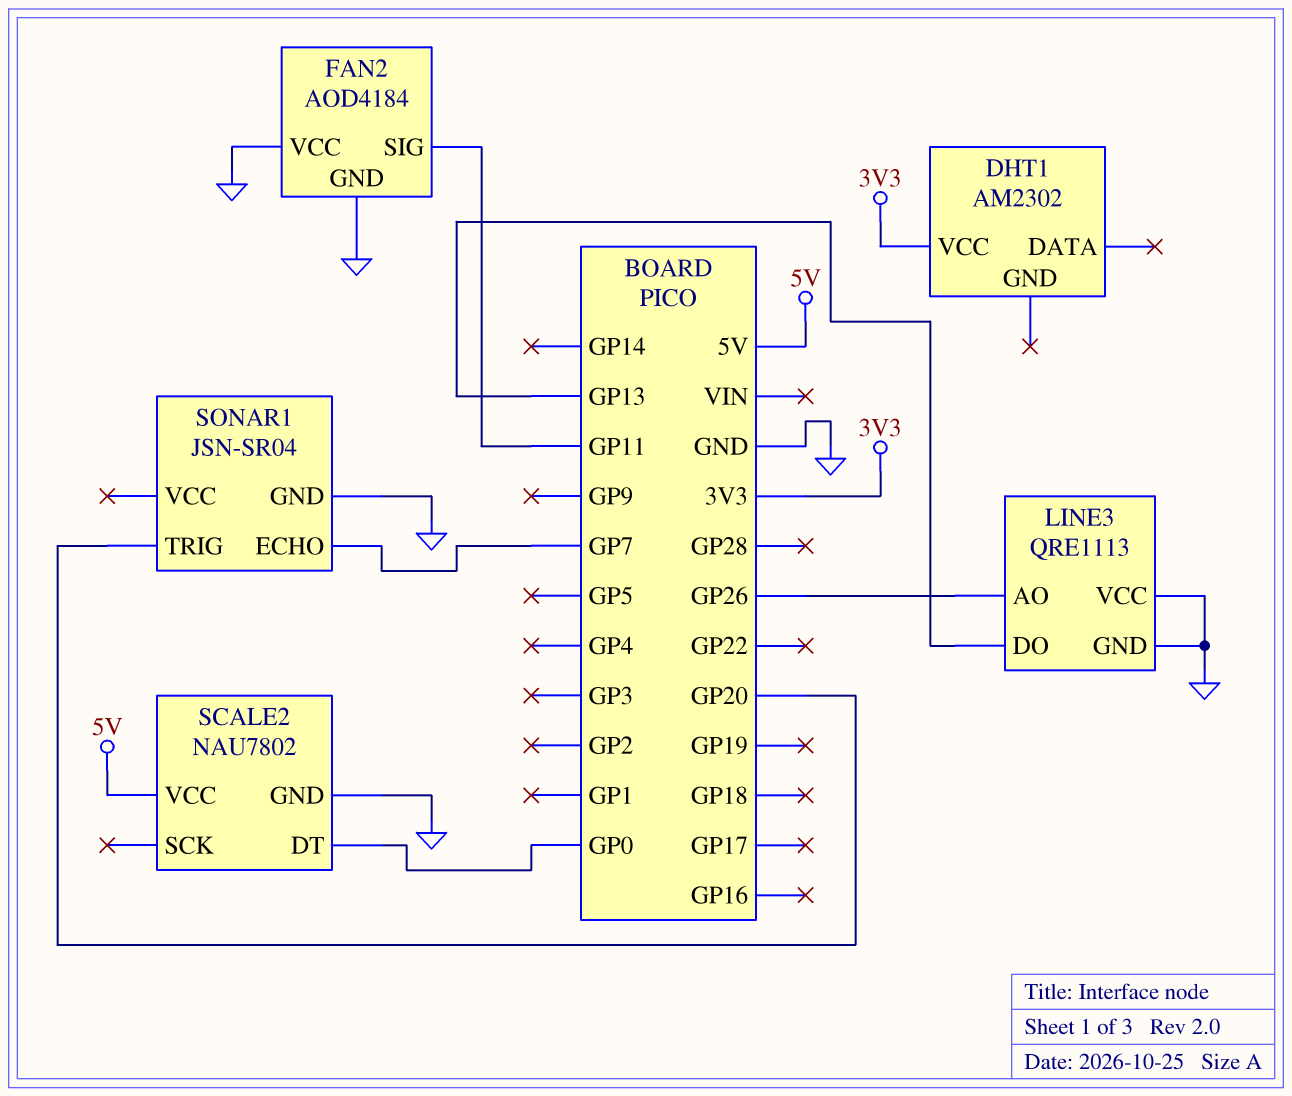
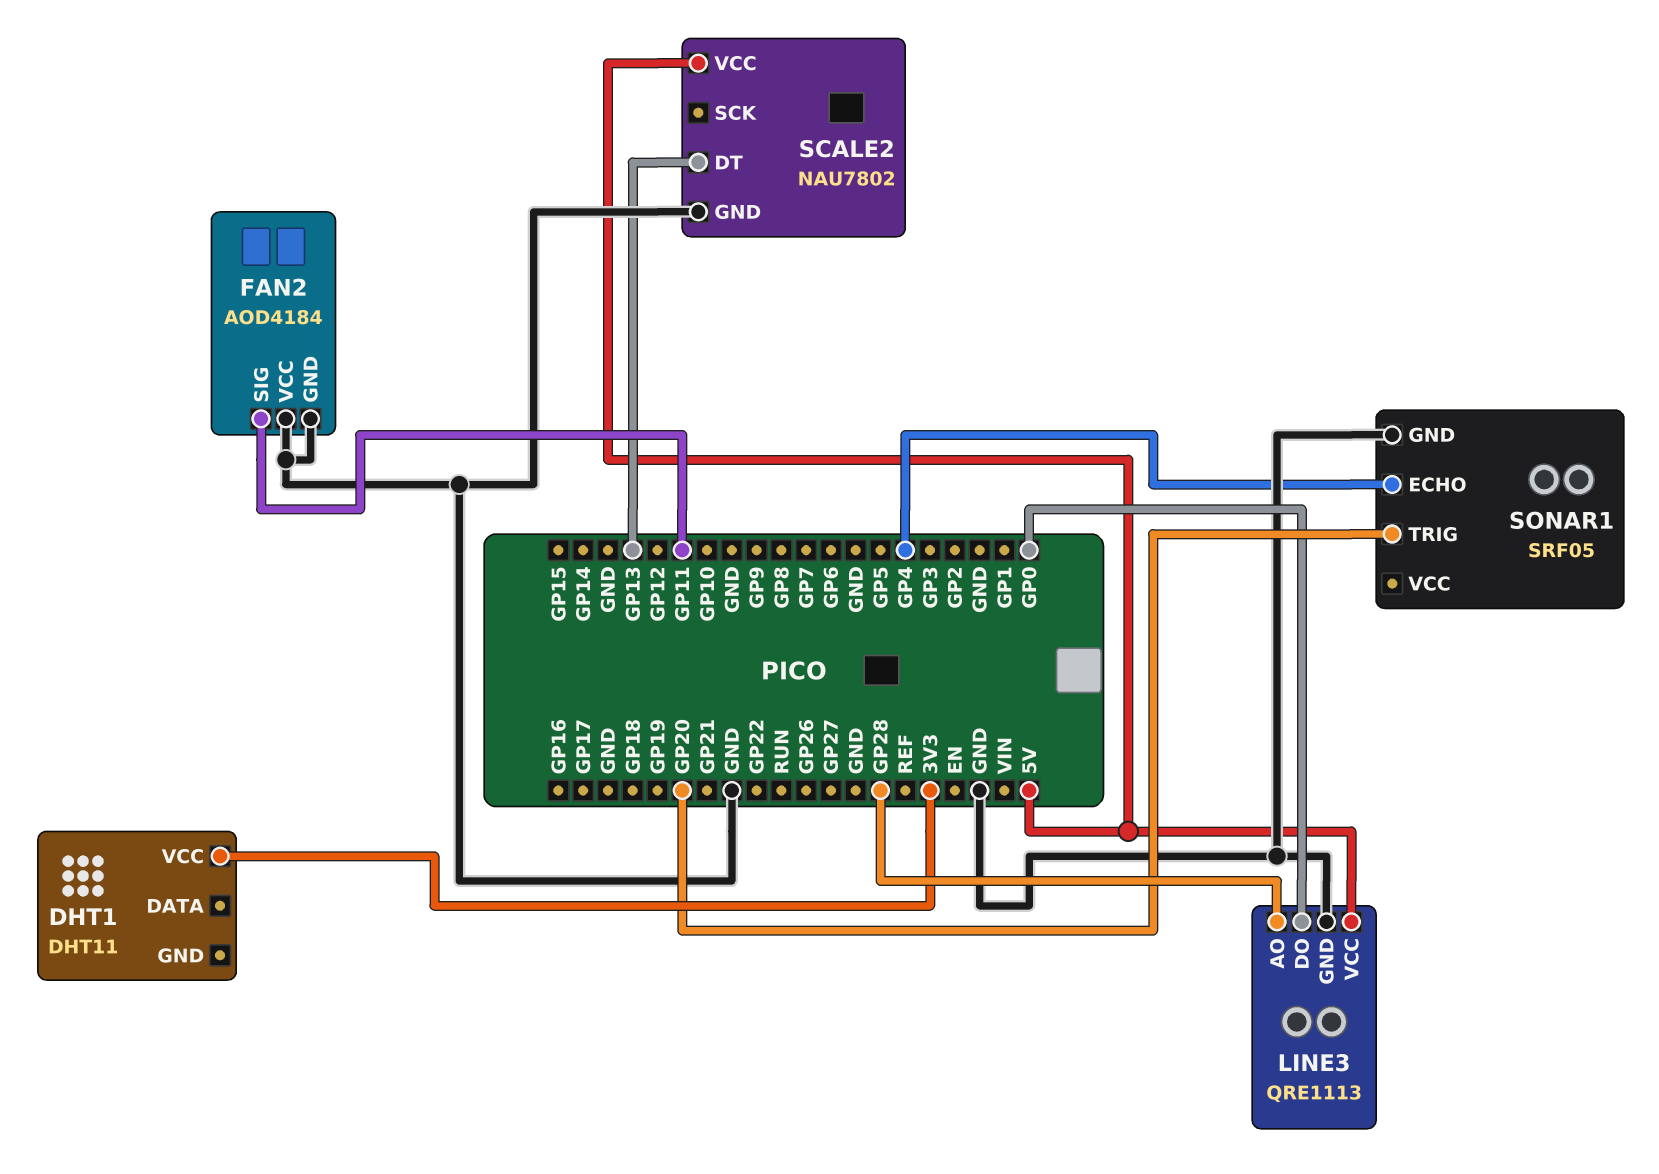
DHT1: AM2302 -> DHT11
LINE3 pin AO: GP26 -> GP28
LINE3 pin DO: GP13 -> GP0
LINE3 pin VCC: GND -> 5V
SCALE2 pin DT: GP0 -> GP13
SONAR1: JSN-SR04 -> SRF05
SONAR1 pin ECHO: GP7 -> GP4

